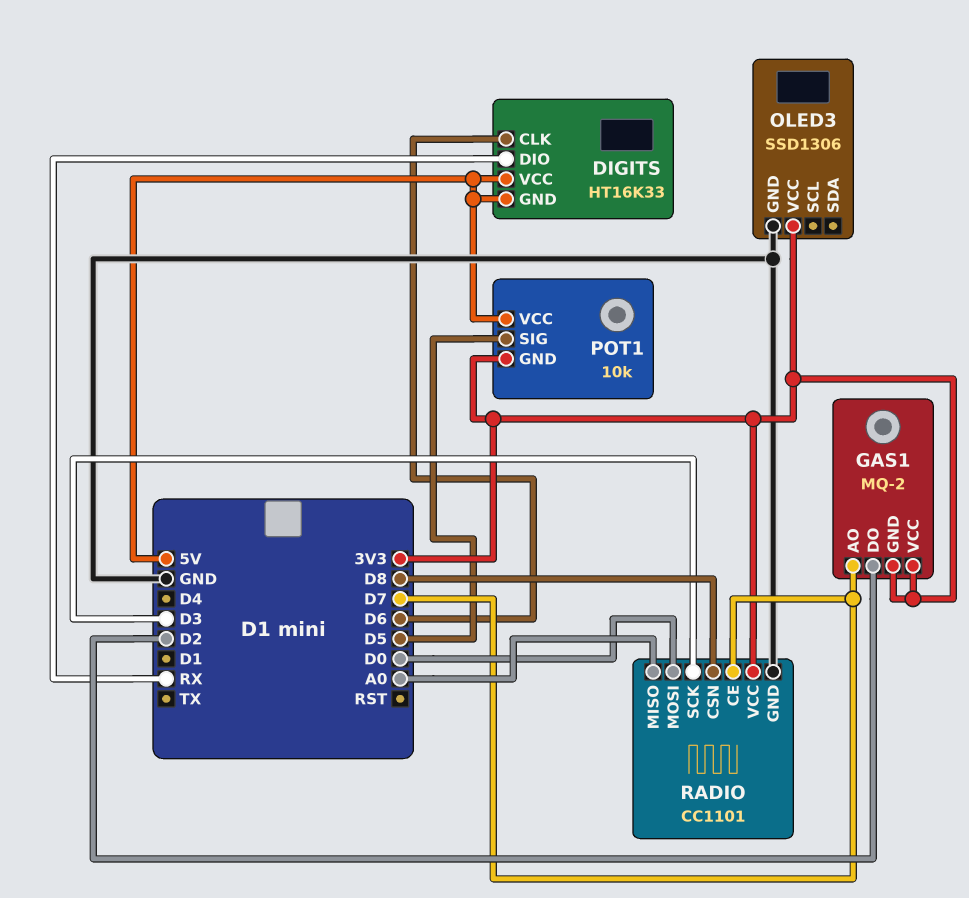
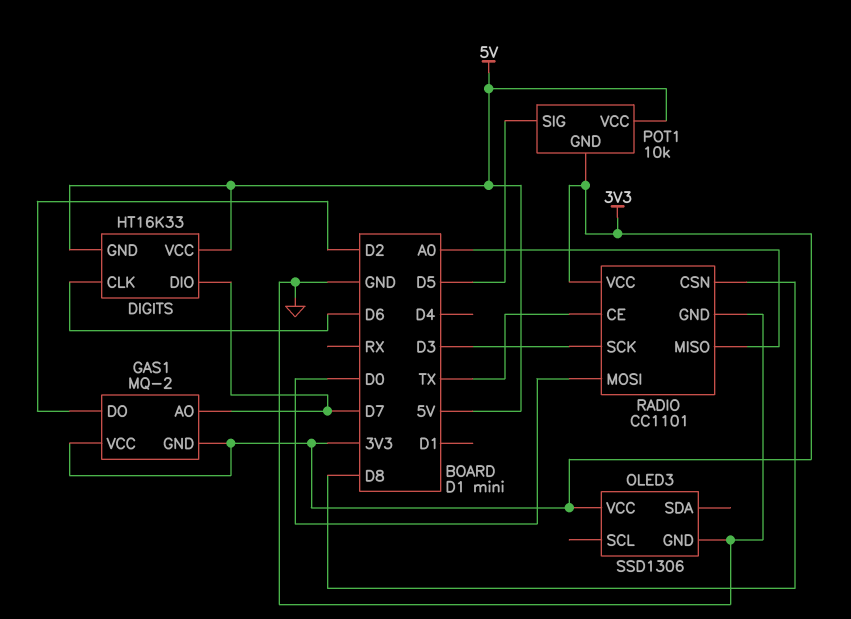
DIGITS pin DIO: RX -> D7
RADIO pin CE: D7 -> TX

